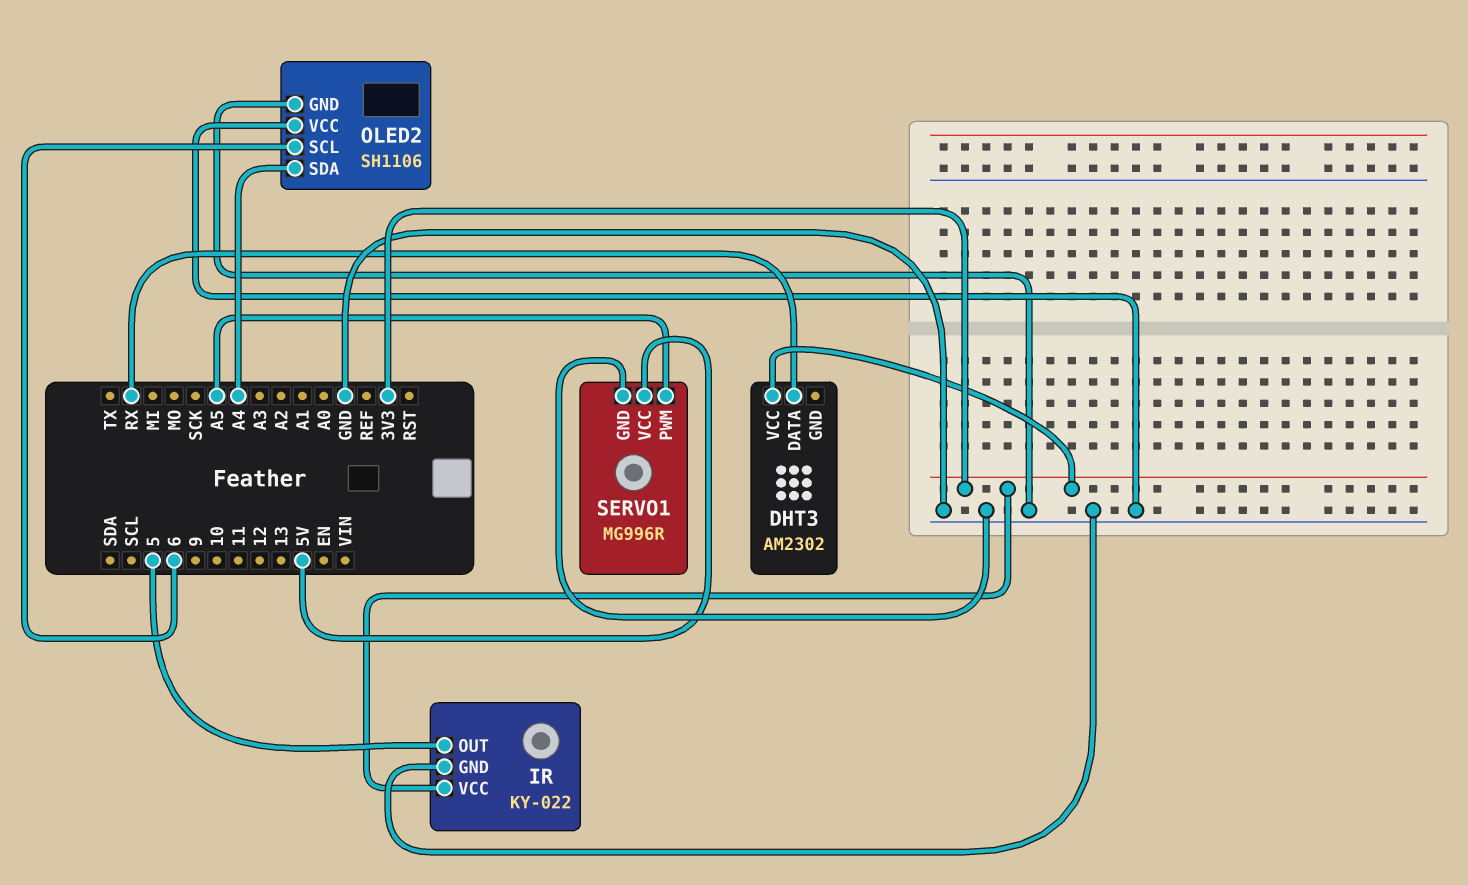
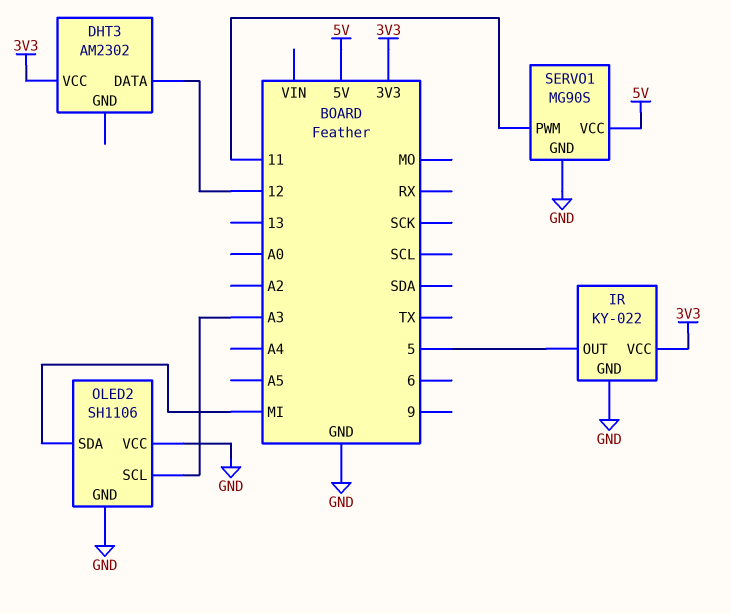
DHT3 pin DATA: RX -> 12
OLED2 pin SCL: 6 -> A3
OLED2 pin SDA: A4 -> MI
SERVO1: MG996R -> MG90S
SERVO1 pin PWM: A5 -> 11

